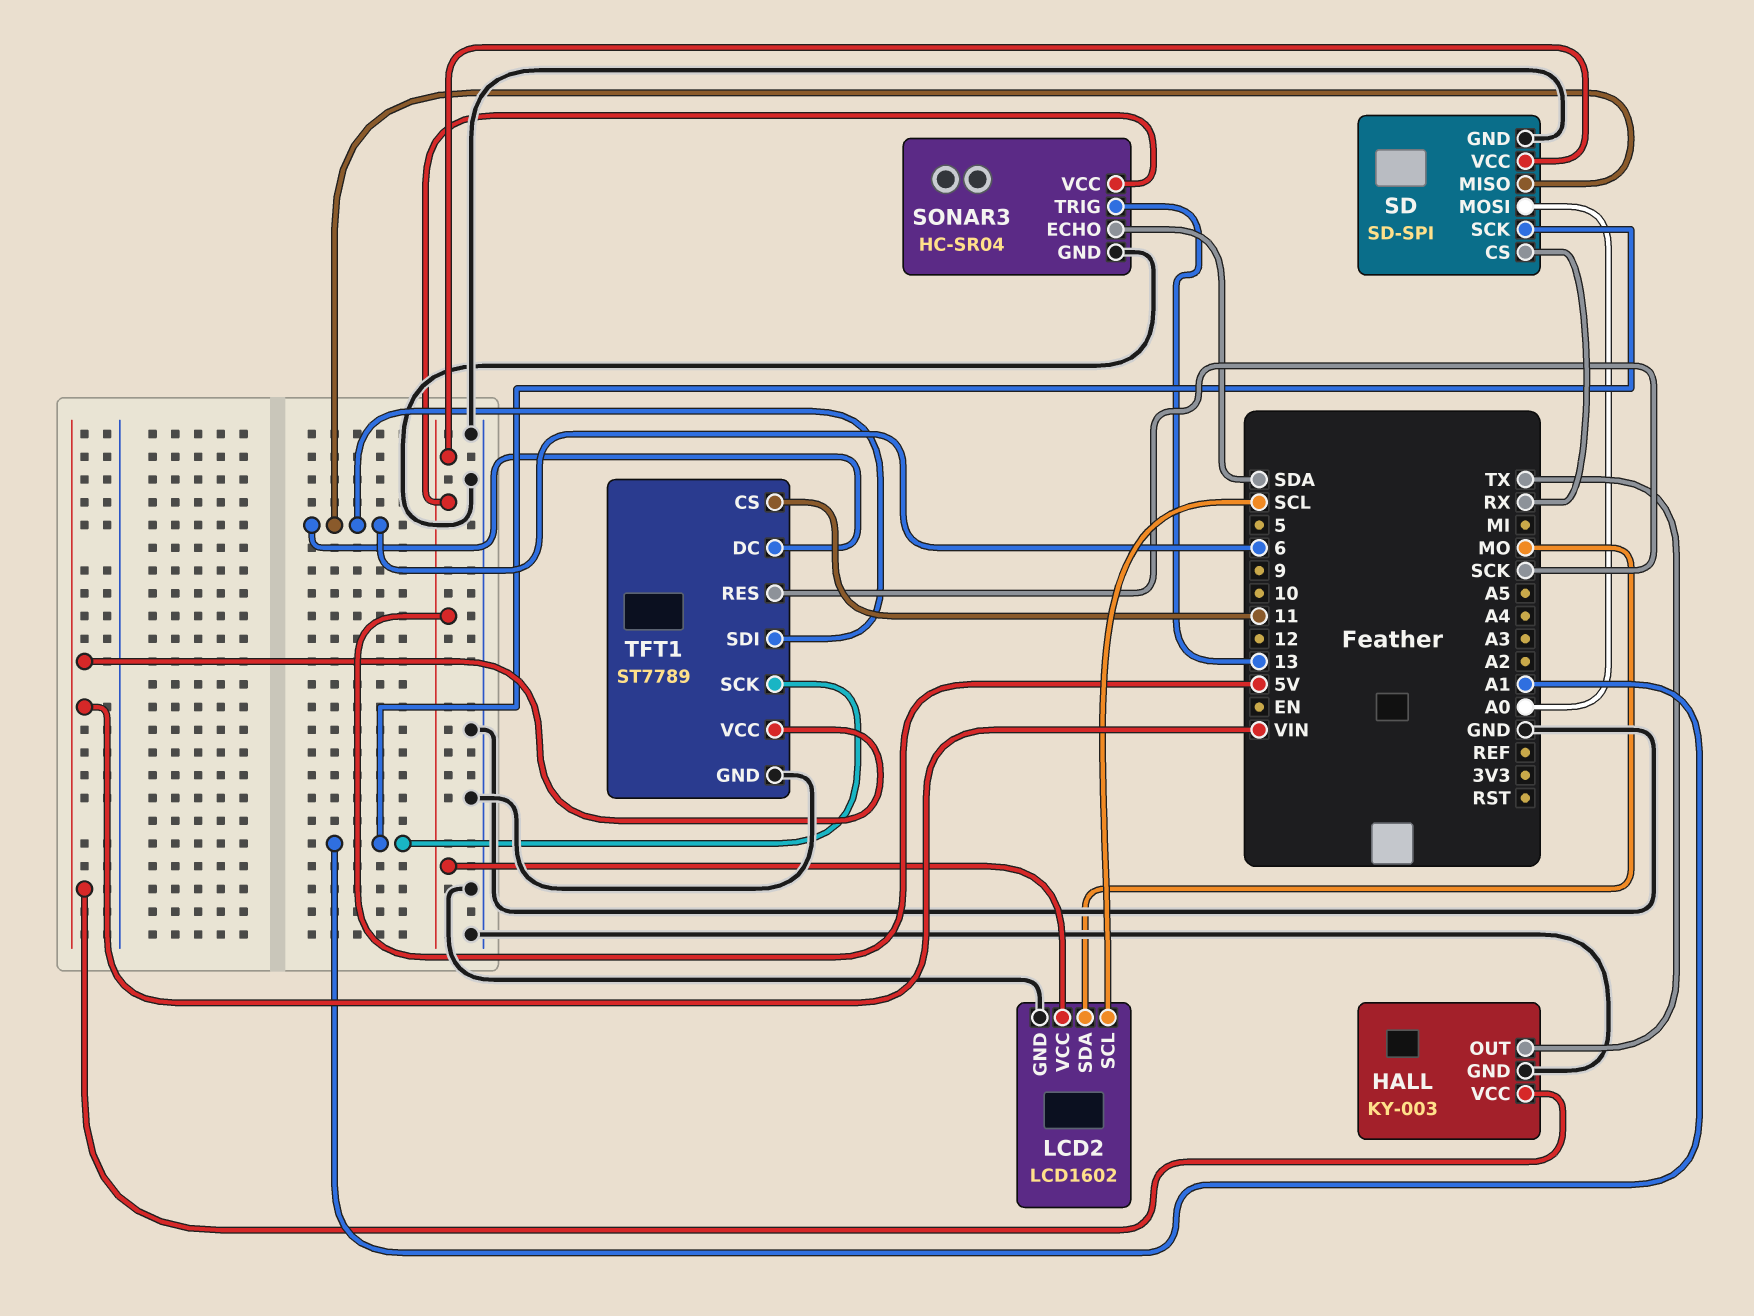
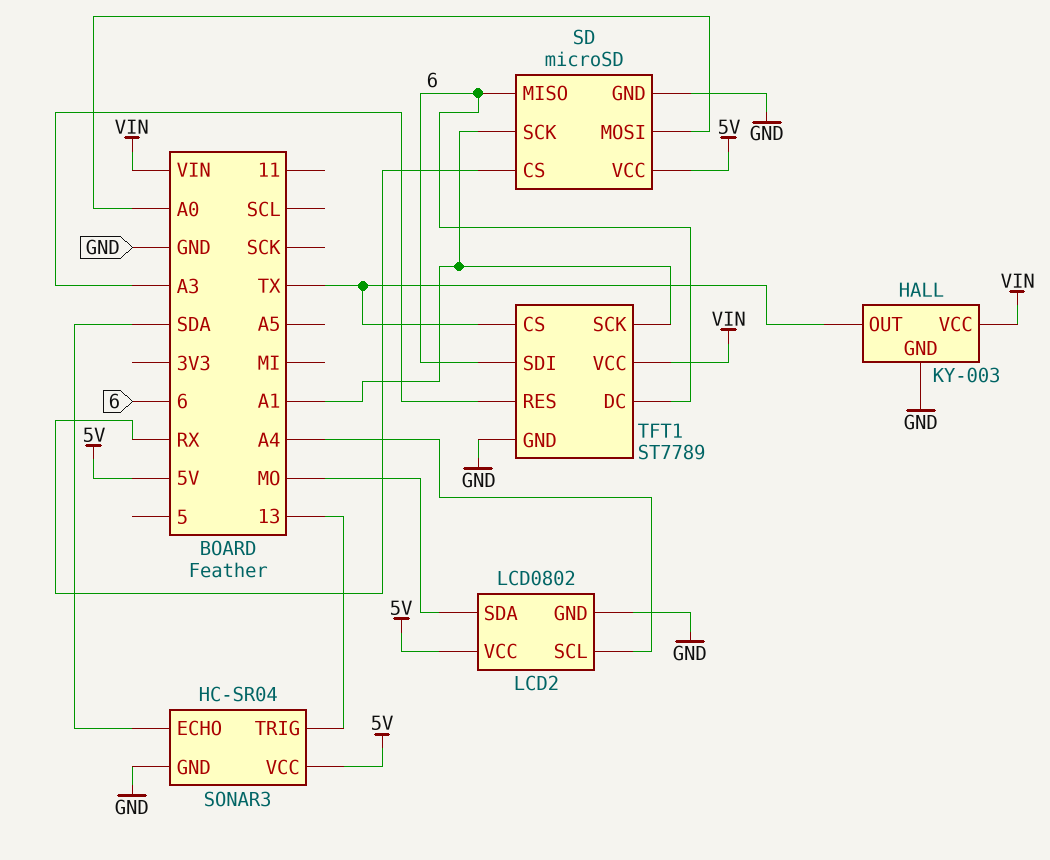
LCD2: LCD1602 -> LCD0802
LCD2 pin SCL: SCL -> A4
SD: SD-SPI -> microSD
TFT1 pin CS: 11 -> TX
TFT1 pin RES: SCK -> A3

